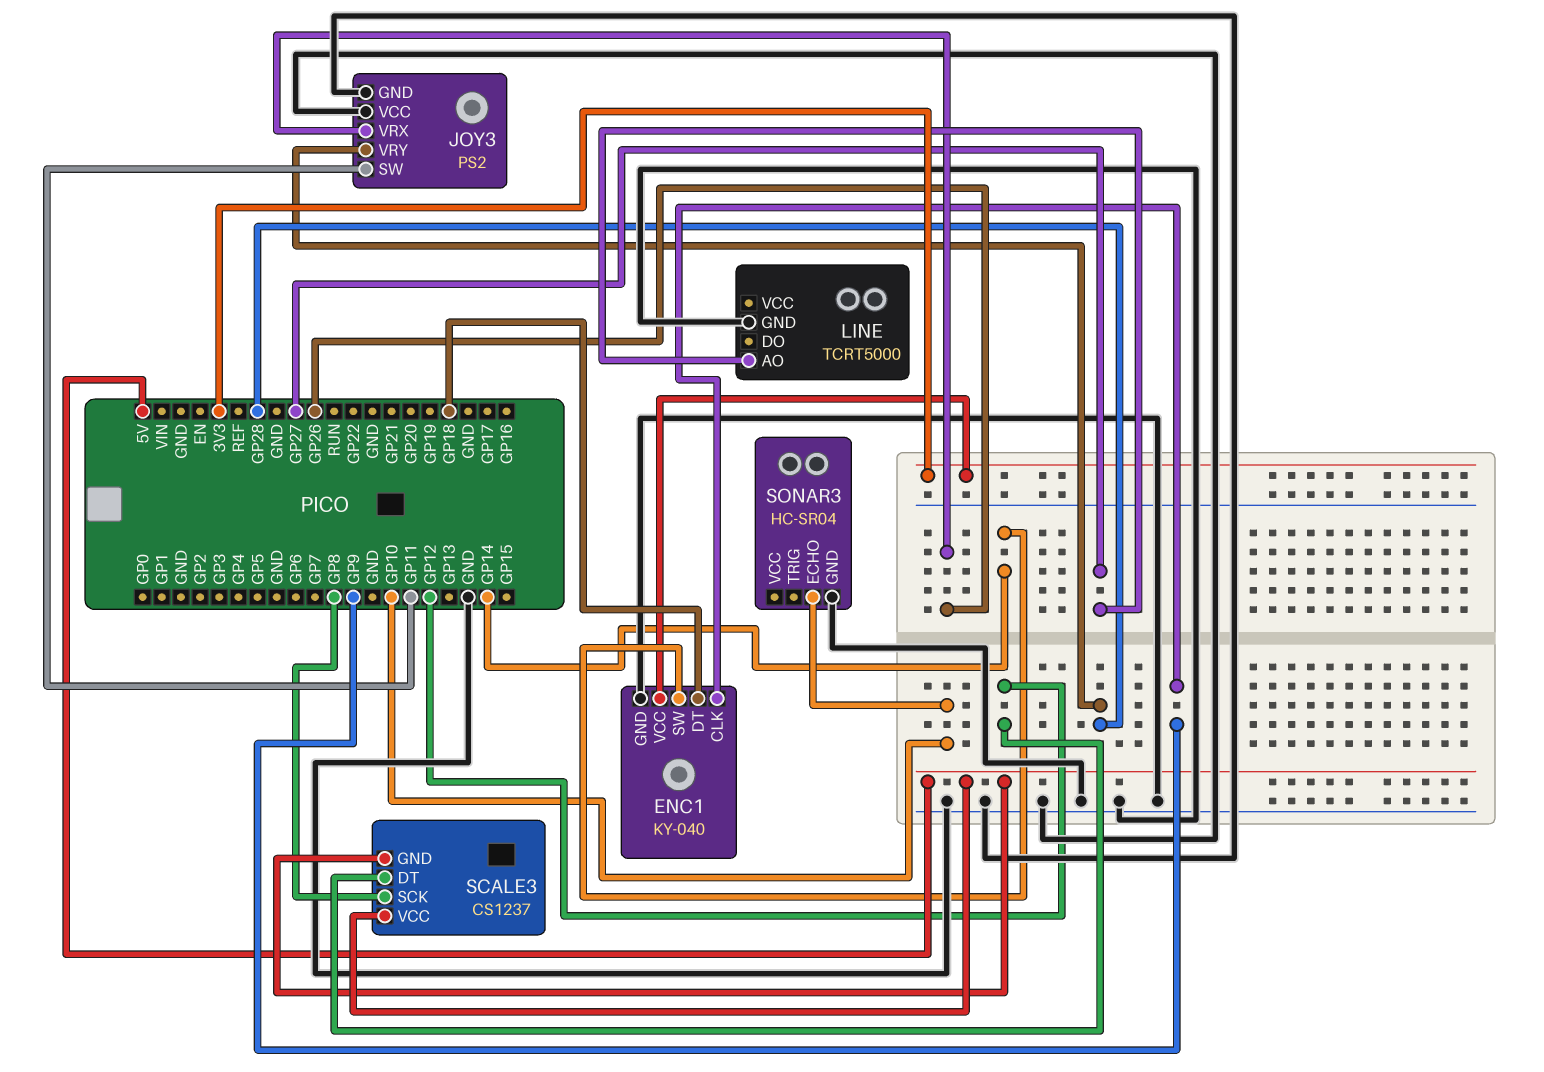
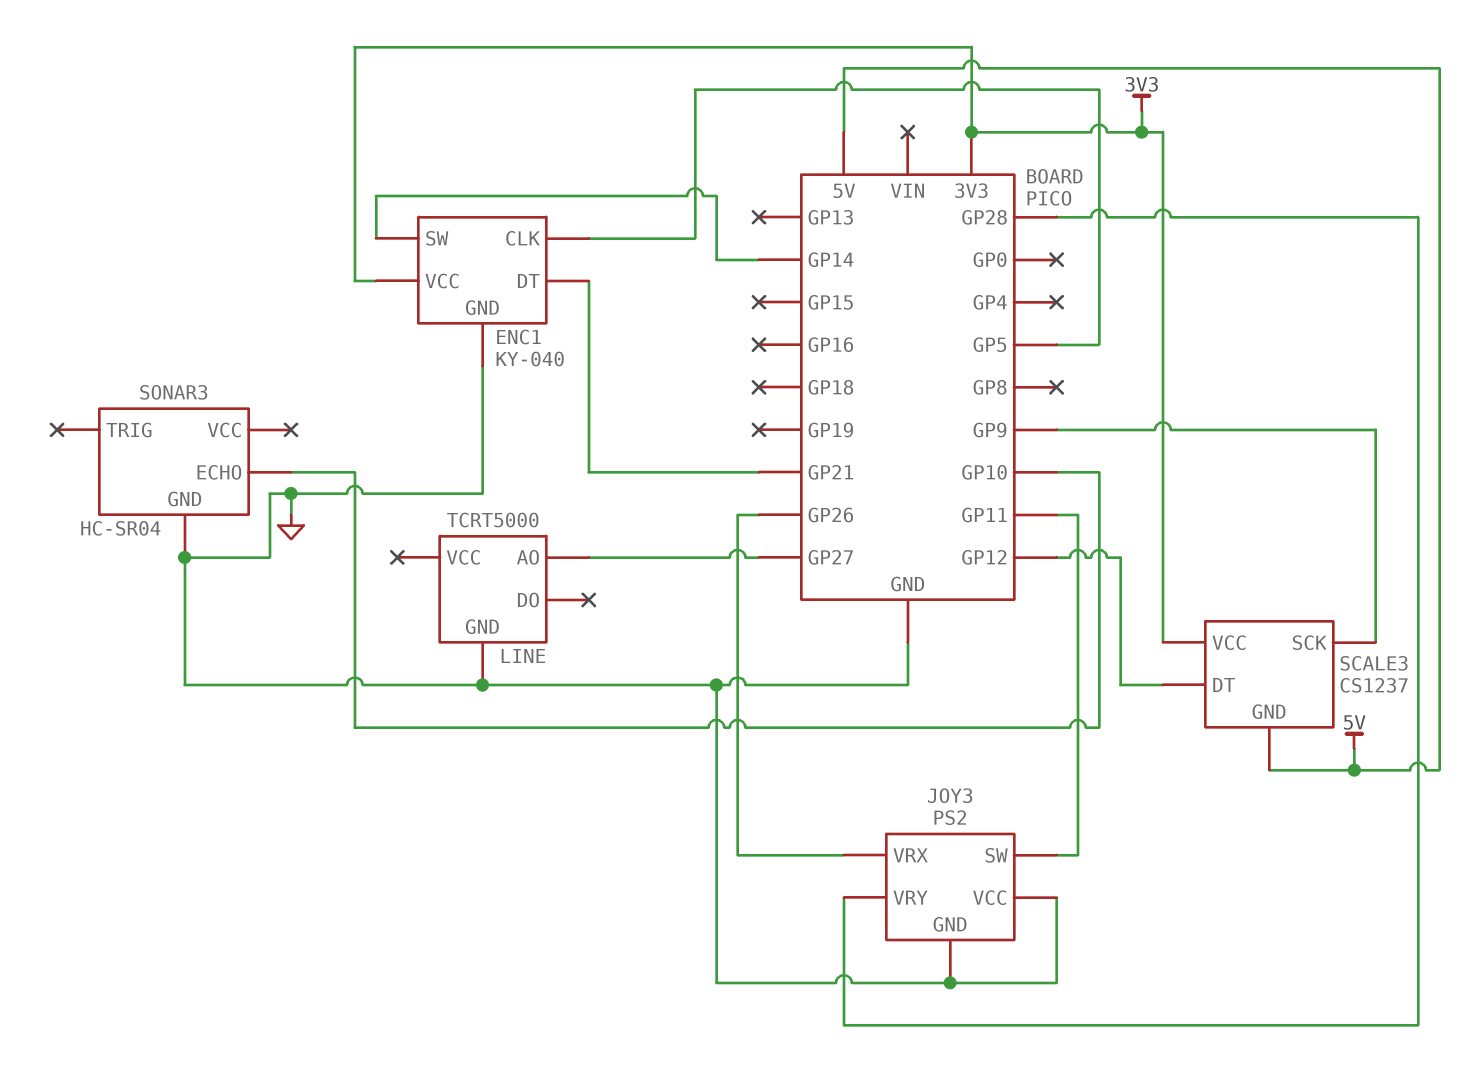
ENC1 pin CLK: GP9 -> GP5
ENC1 pin DT: GP18 -> GP21
SCALE3 pin SCK: GP8 -> GP9
SCALE3 pin VCC: 5V -> 3V3

